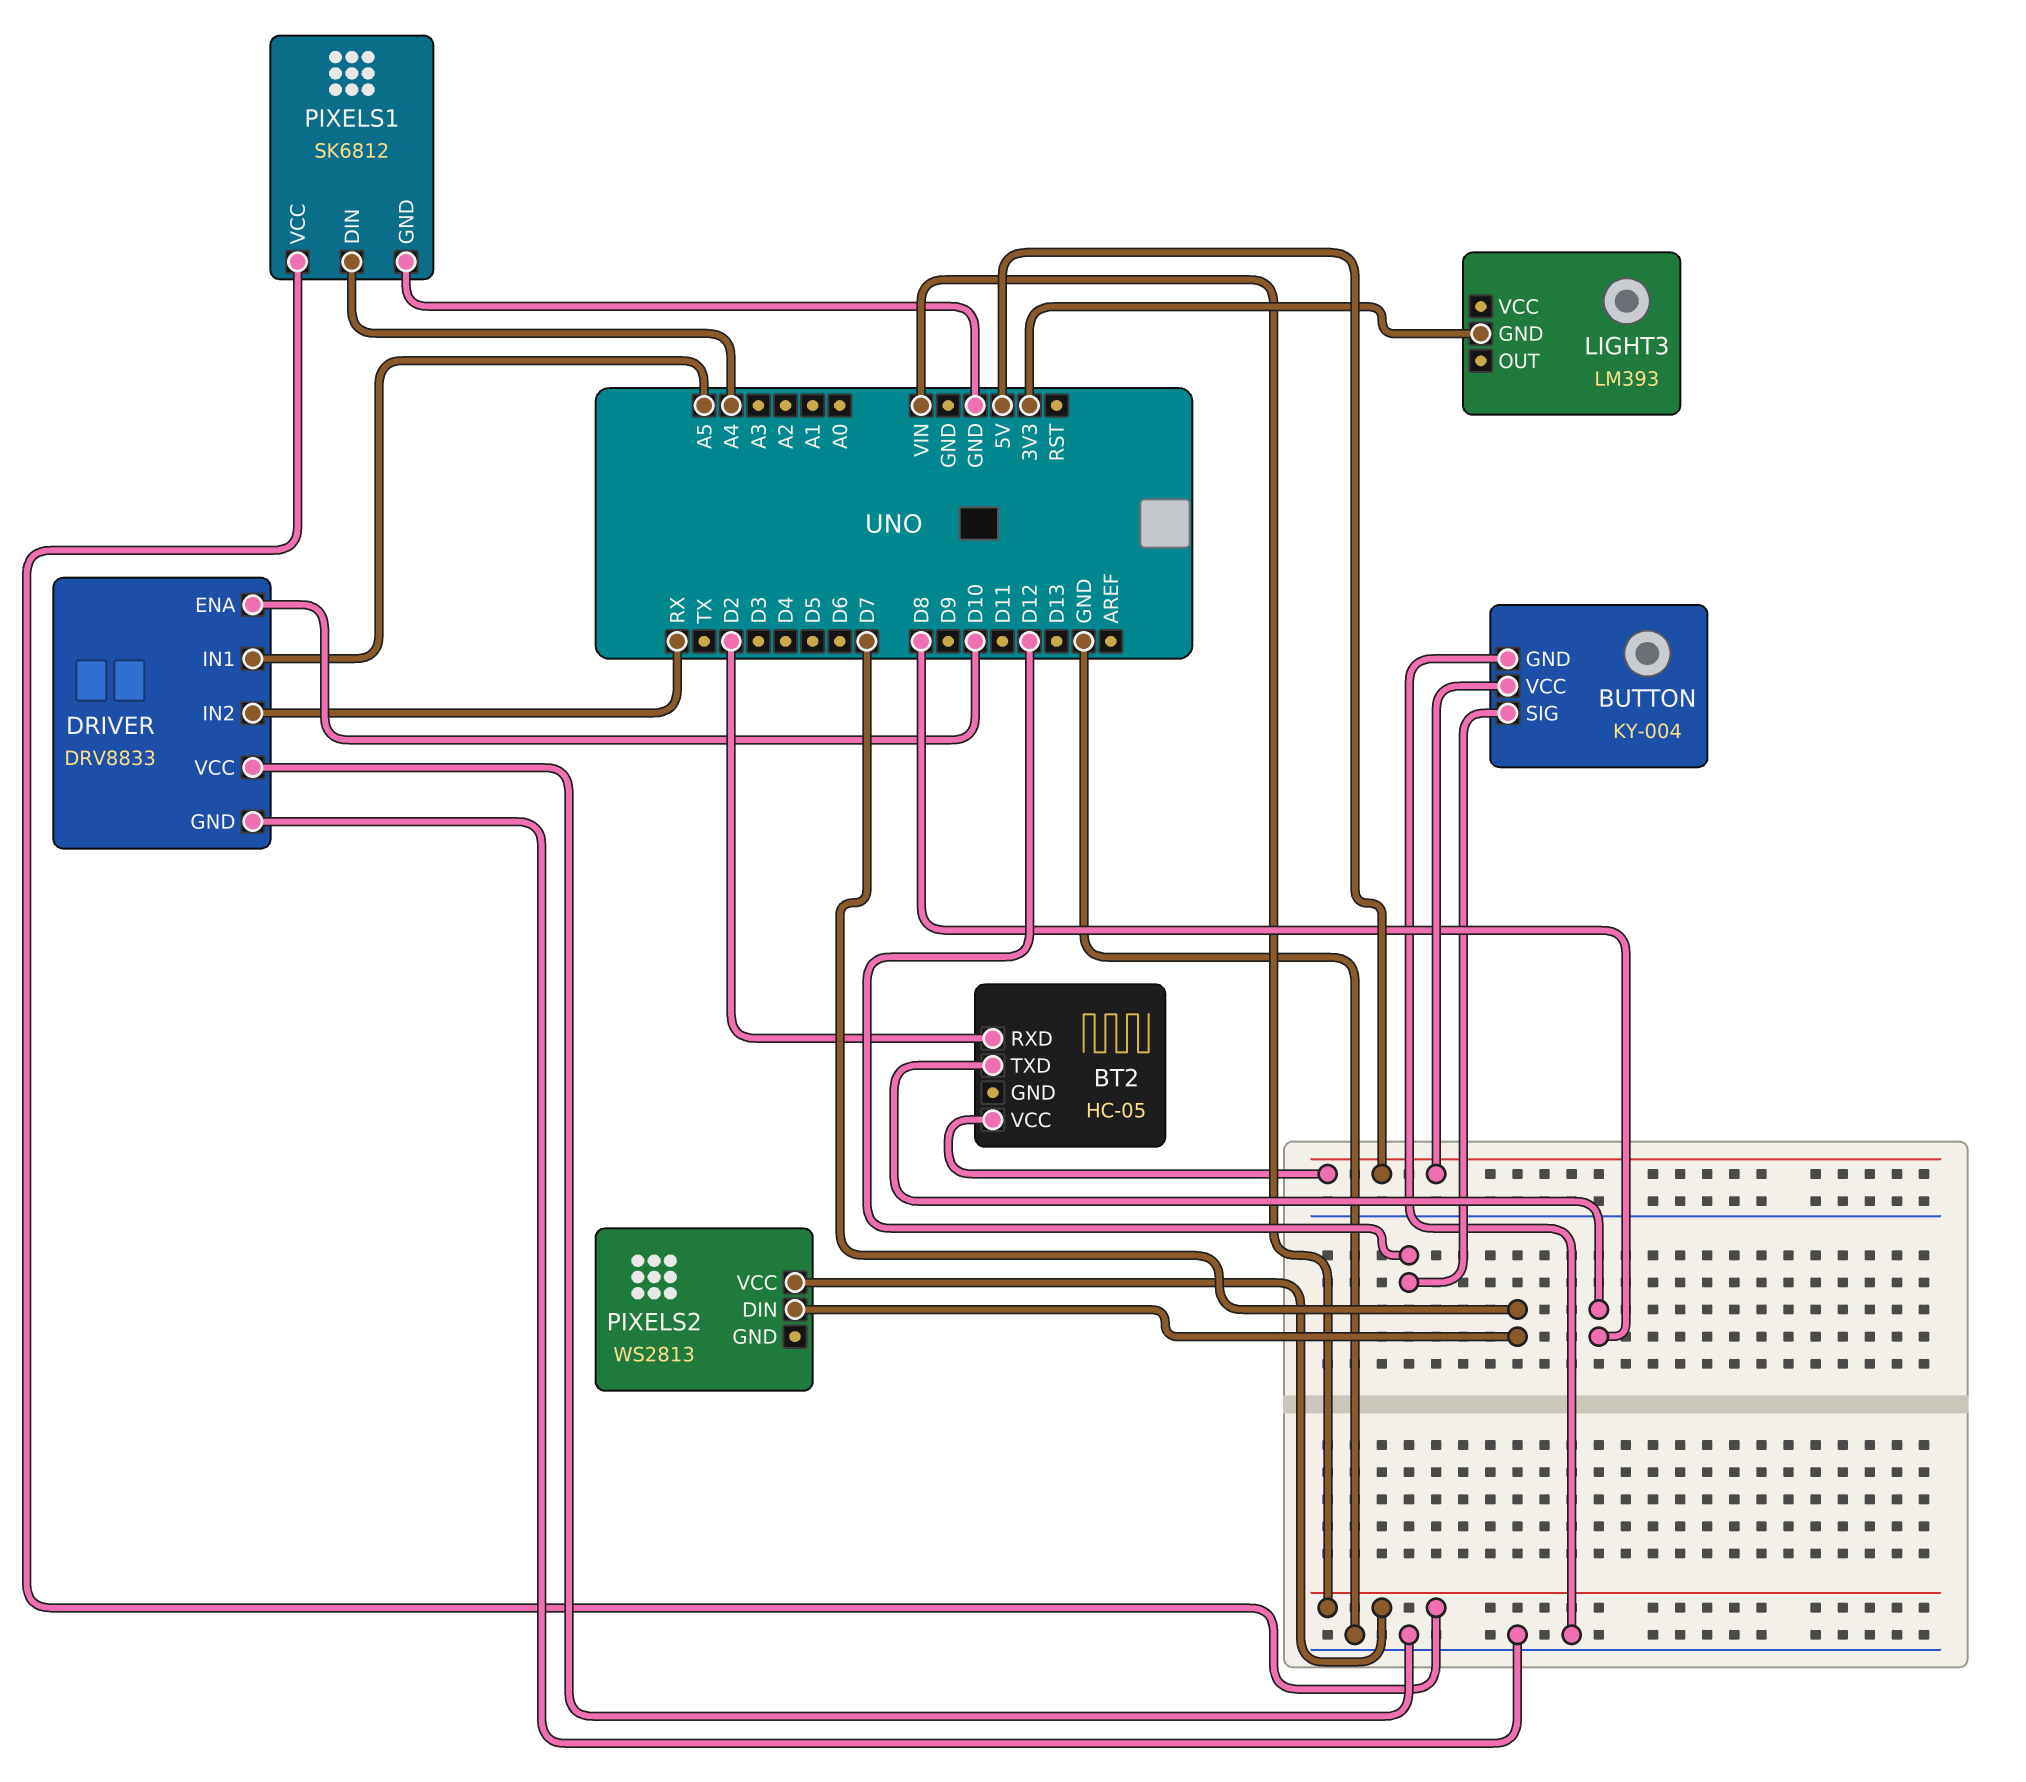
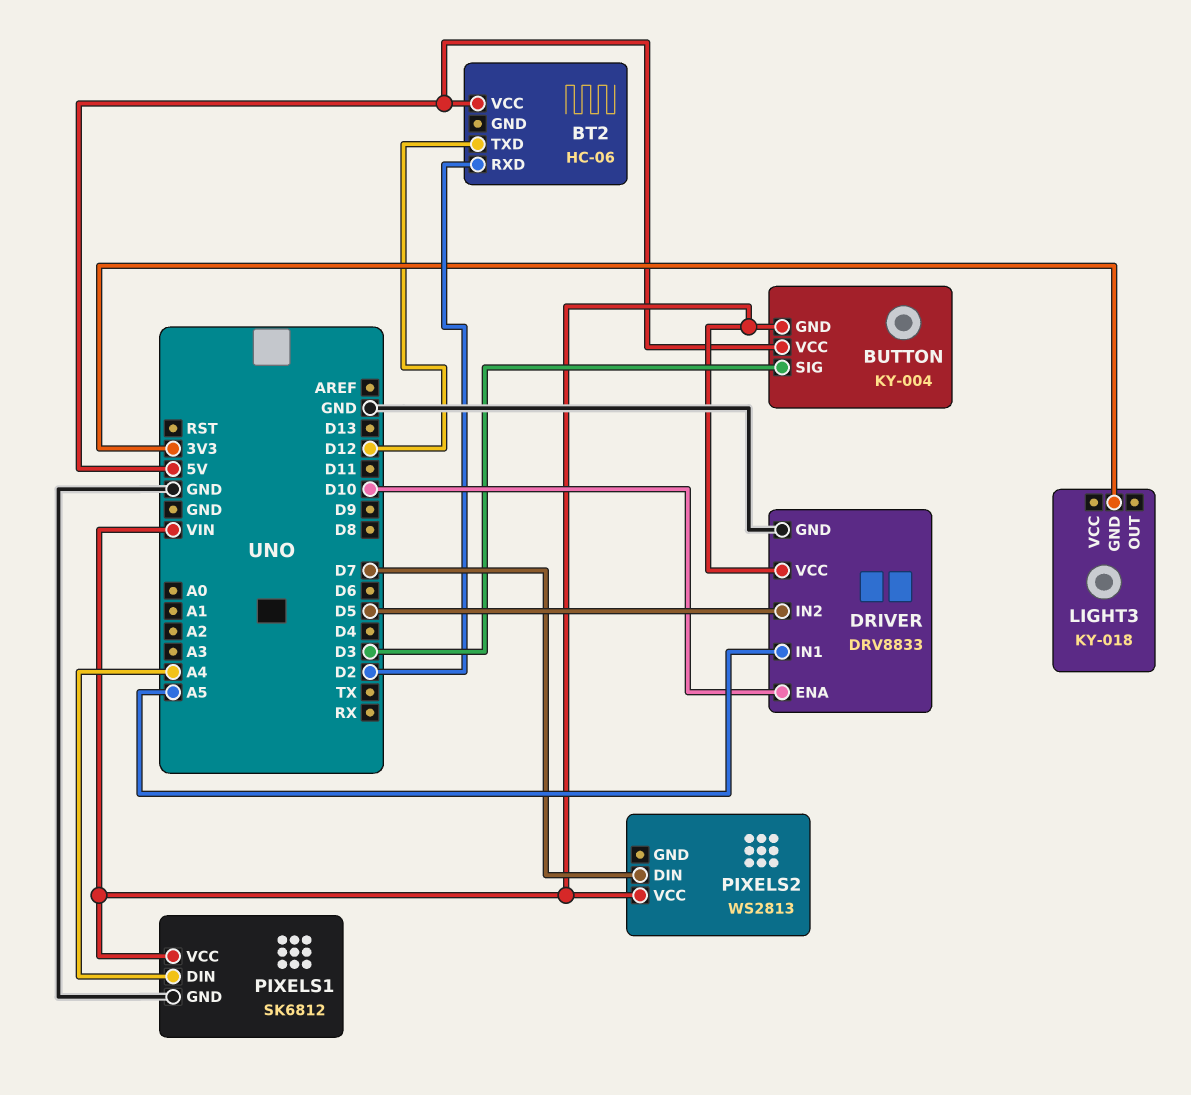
BT2: HC-05 -> HC-06
BT2 pin TXD: D8 -> D12
BUTTON pin GND: GND -> VIN
BUTTON pin SIG: D12 -> D3
DRIVER pin IN2: RX -> D5
DRIVER pin VCC: GND -> VIN
LIGHT3: LM393 -> KY-018

